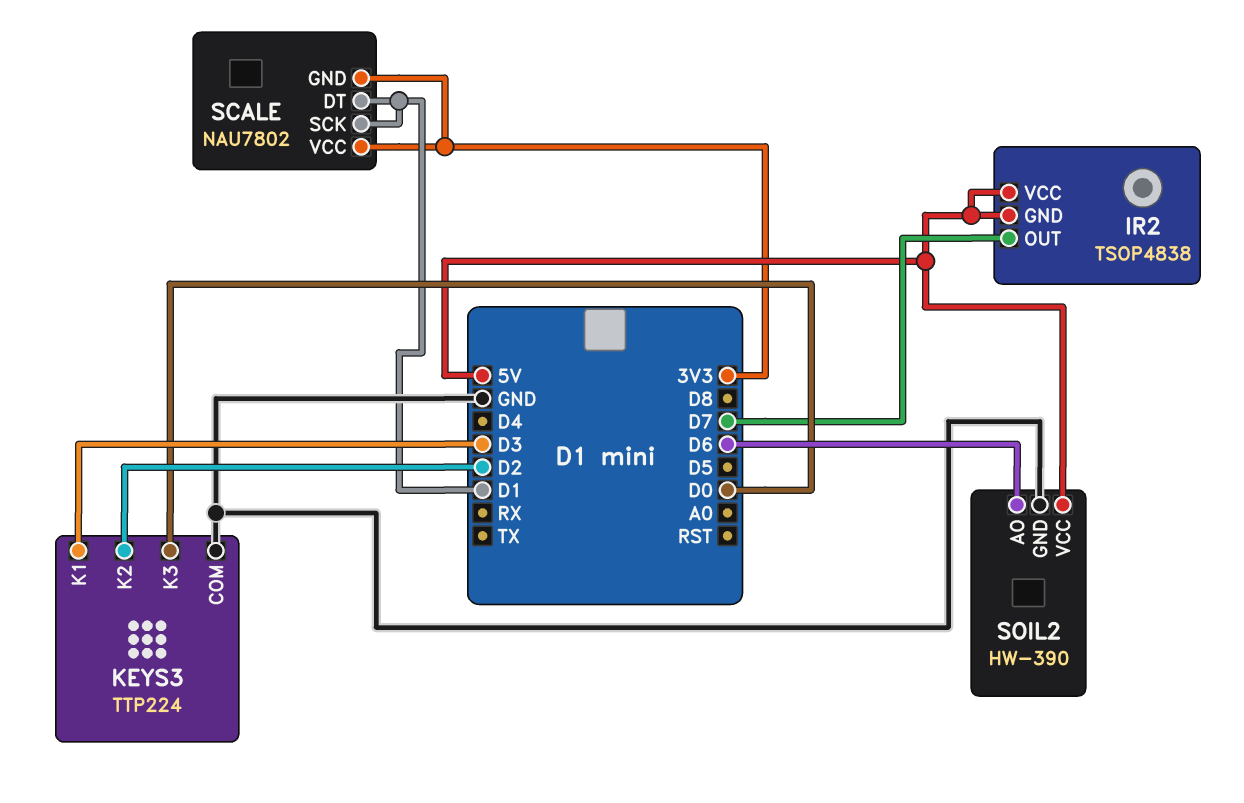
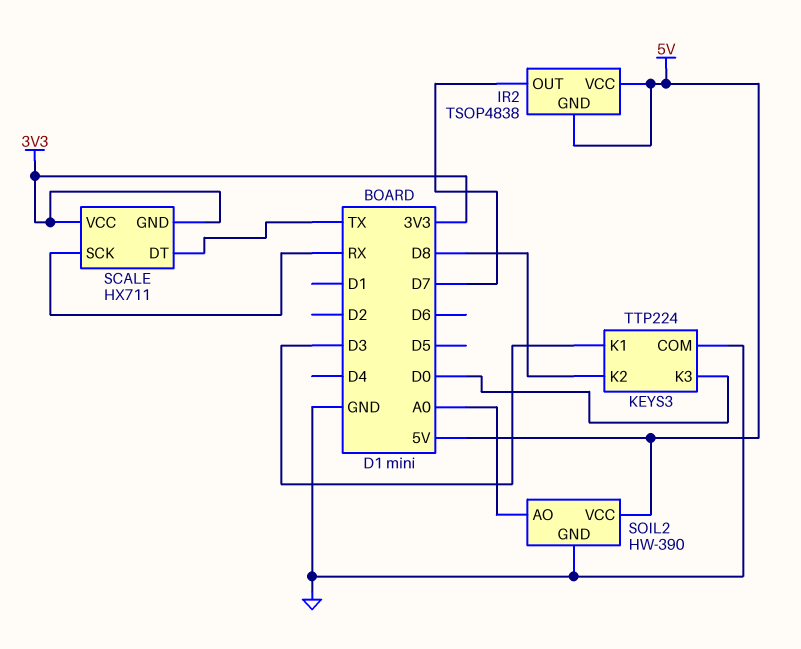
KEYS3 pin K2: D2 -> D8
SCALE: NAU7802 -> HX711
SCALE pin DT: D1 -> TX
SCALE pin SCK: D1 -> RX
SOIL2 pin AO: D6 -> A0

